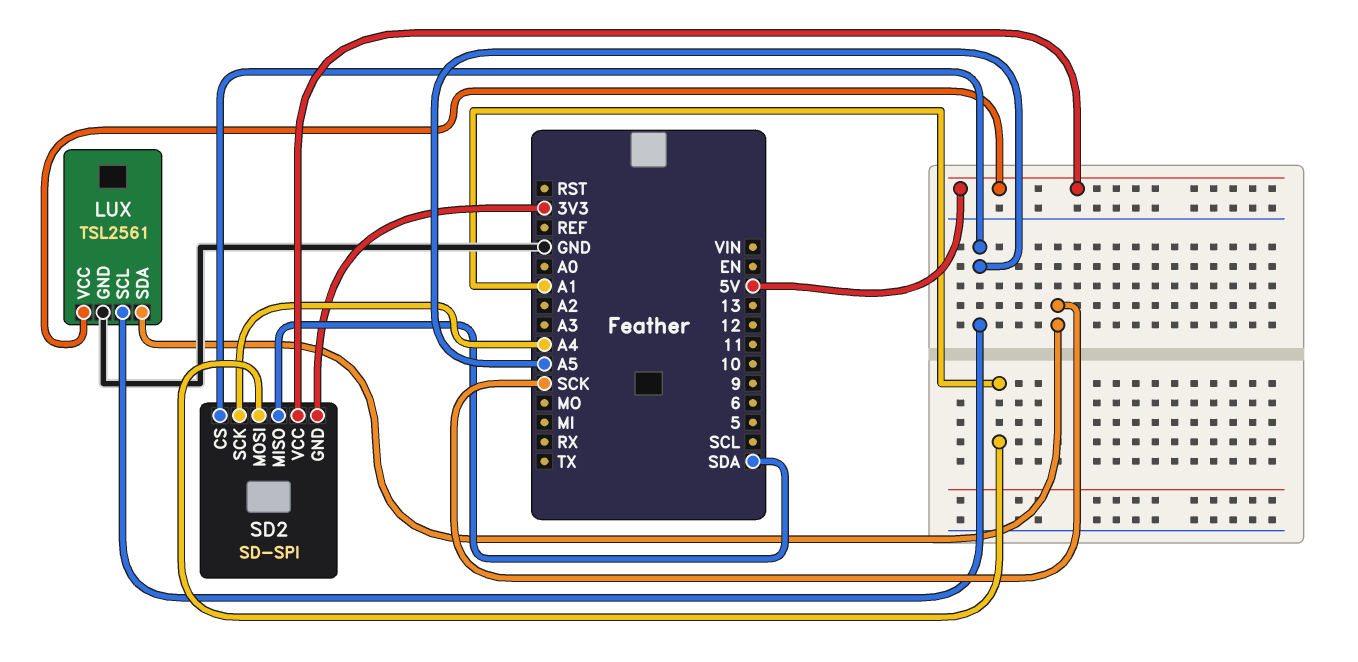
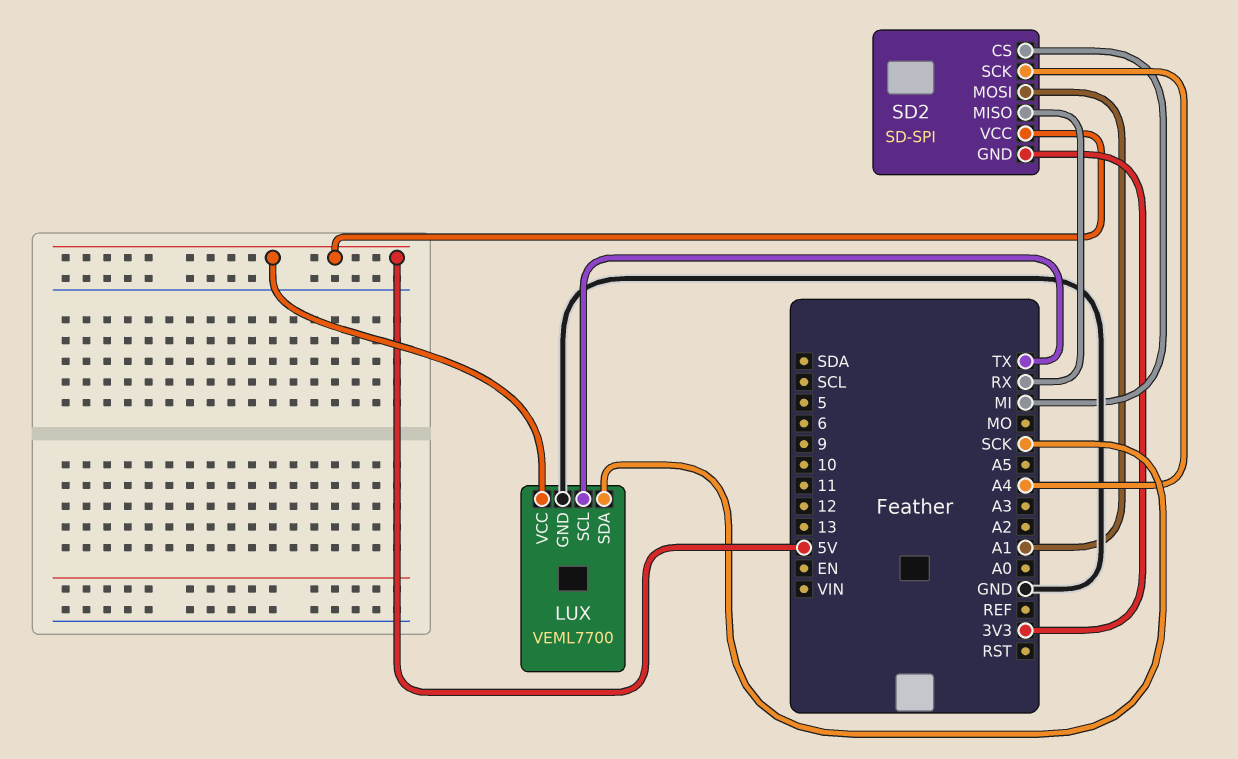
LUX: TSL2561 -> VEML7700
LUX pin SCL: A5 -> TX
SD2 pin CS: A5 -> MI
SD2 pin MISO: SDA -> RX

